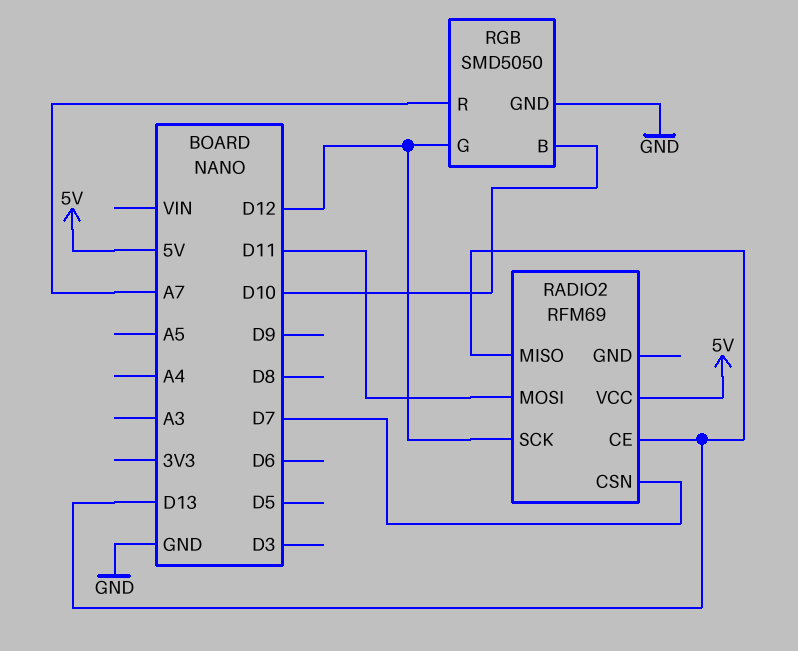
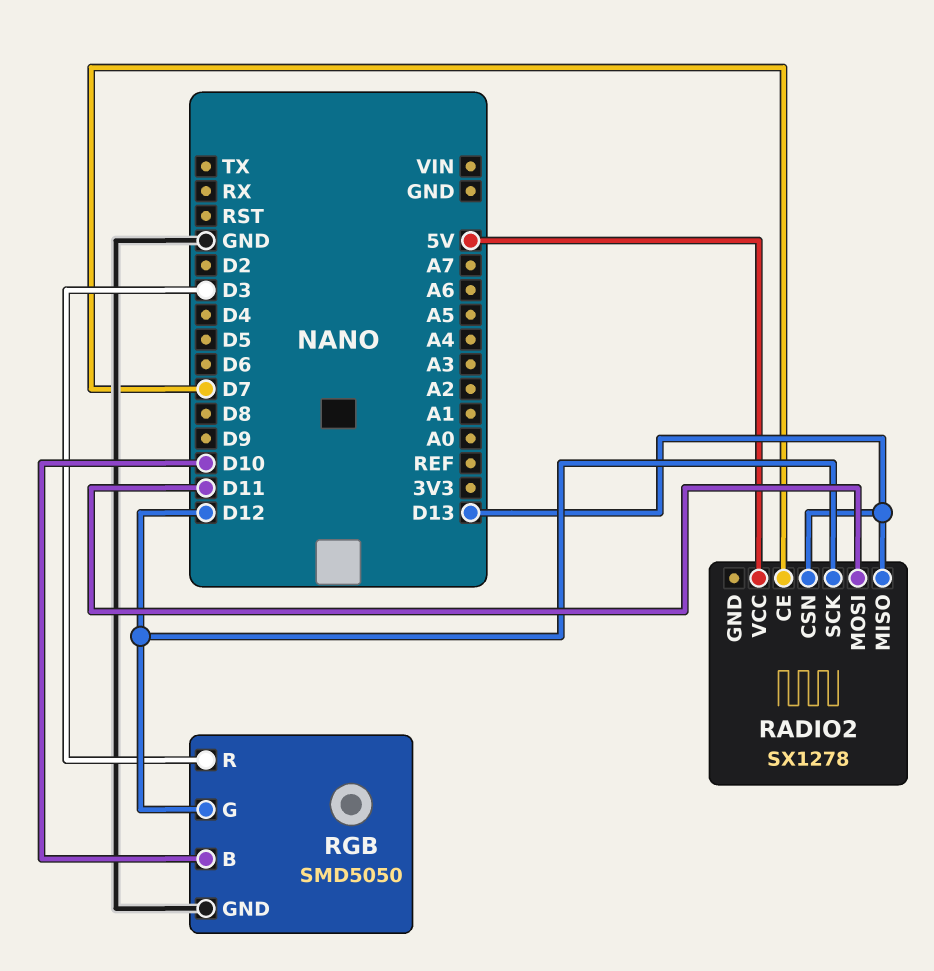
RADIO2: RFM69 -> SX1278
RADIO2 pin CE: D13 -> D7
RADIO2 pin CSN: D7 -> D13
RGB pin R: A7 -> D3

